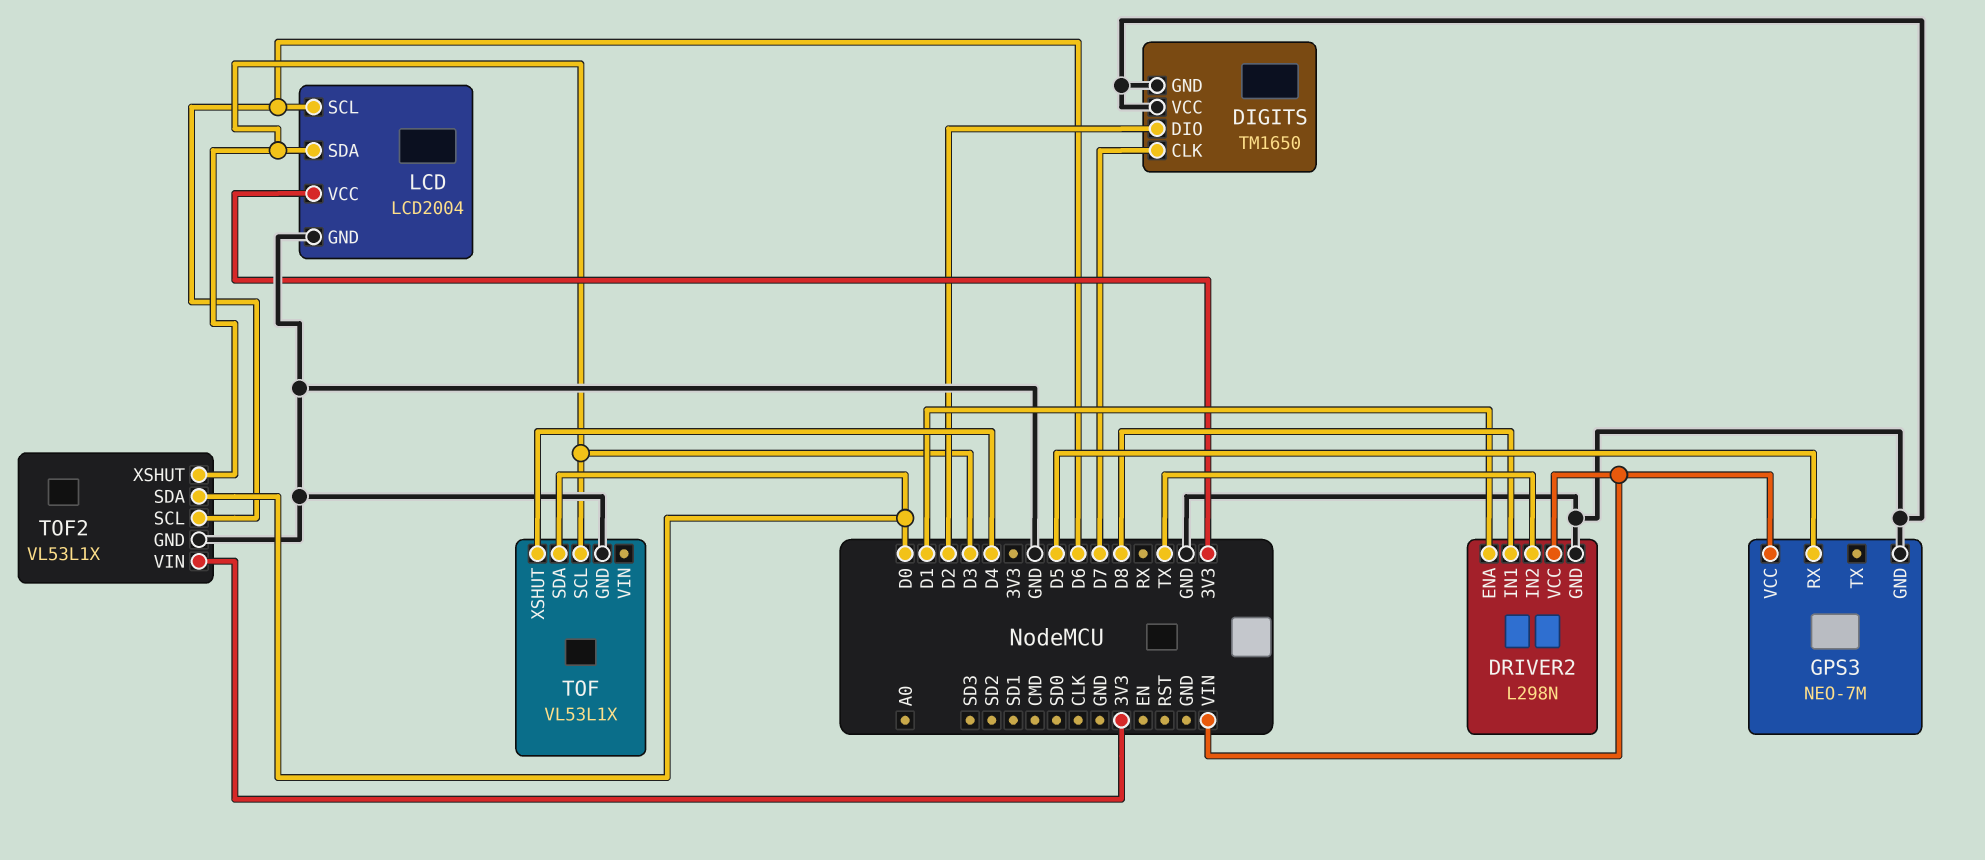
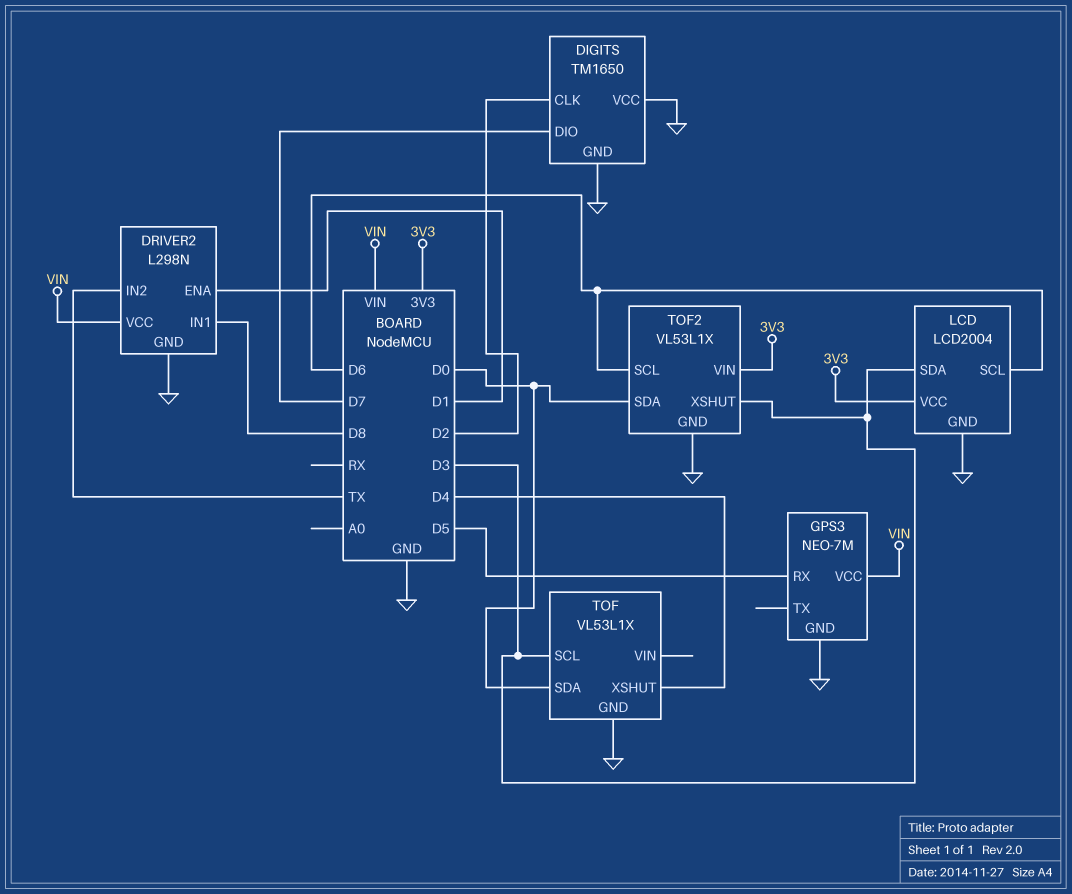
DIGITS pin CLK: D7 -> D2
DIGITS pin DIO: D2 -> D7

